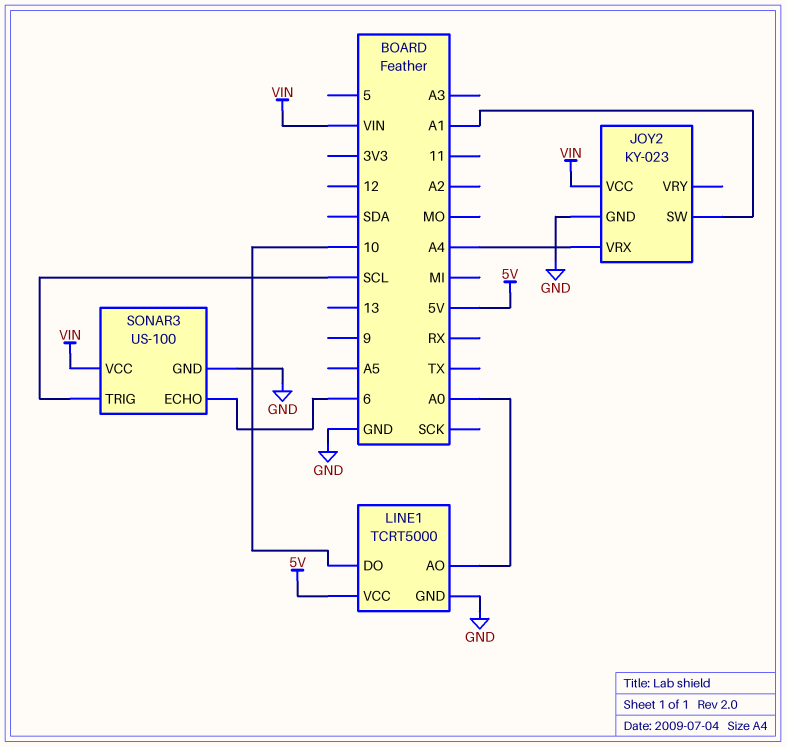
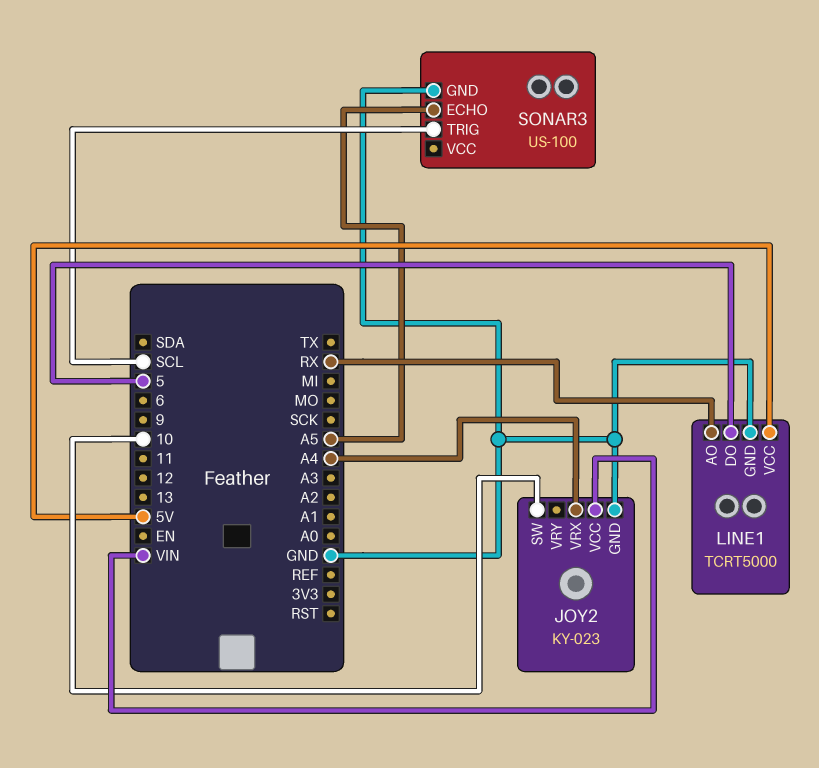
JOY2 pin SW: A1 -> 10
LINE1 pin AO: A0 -> RX
LINE1 pin DO: 10 -> 5
SONAR3 pin ECHO: 6 -> A5
SONAR3 pin VCC: VIN -> none

